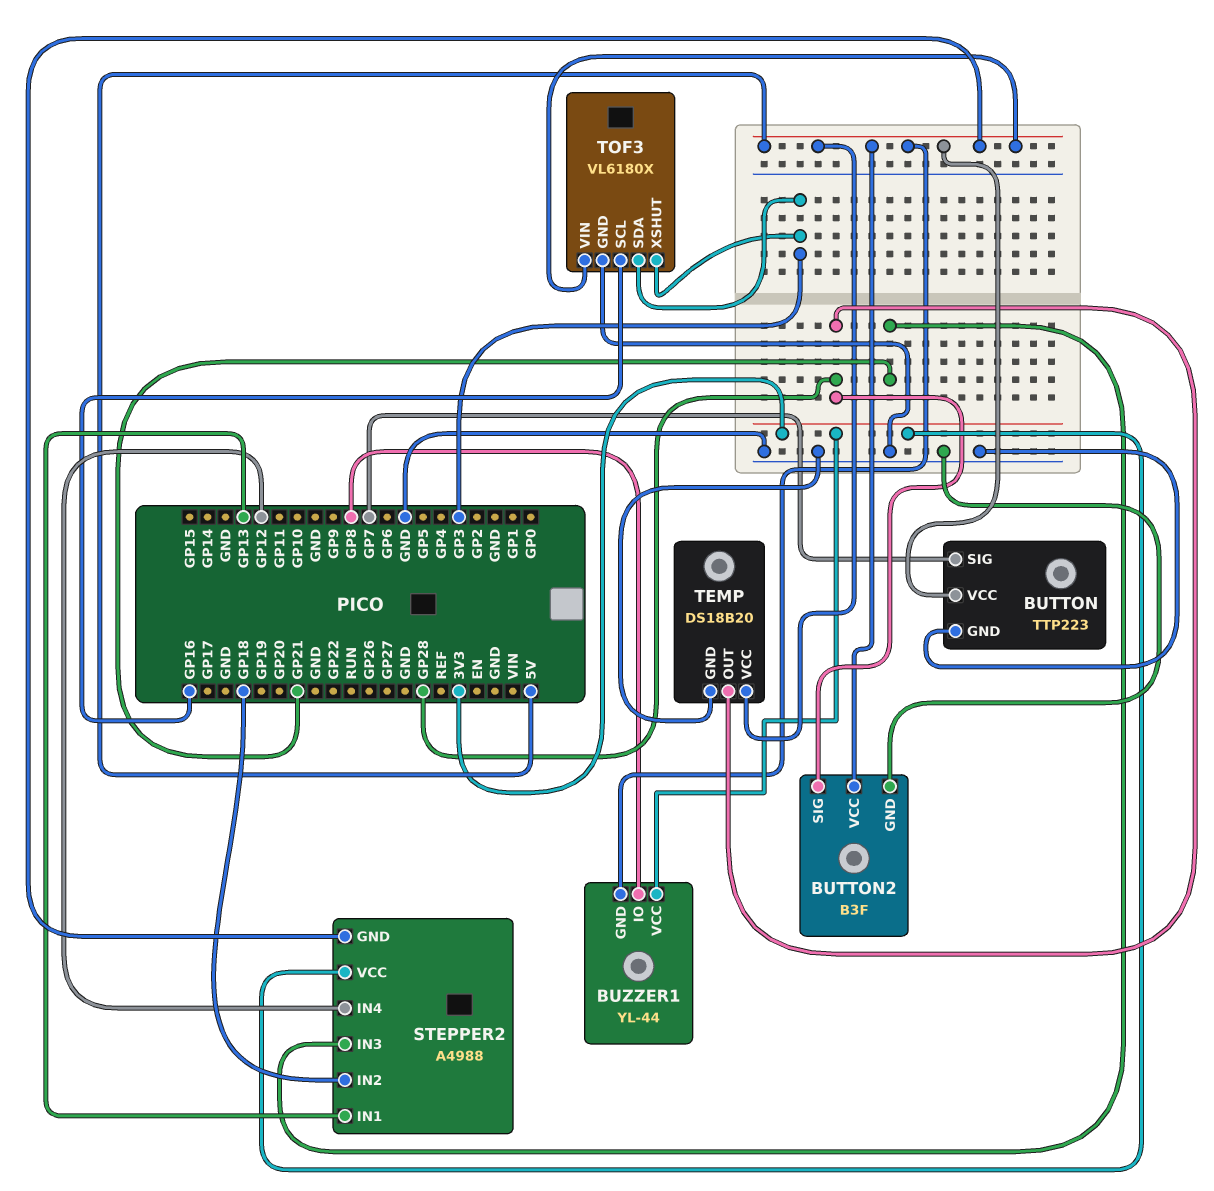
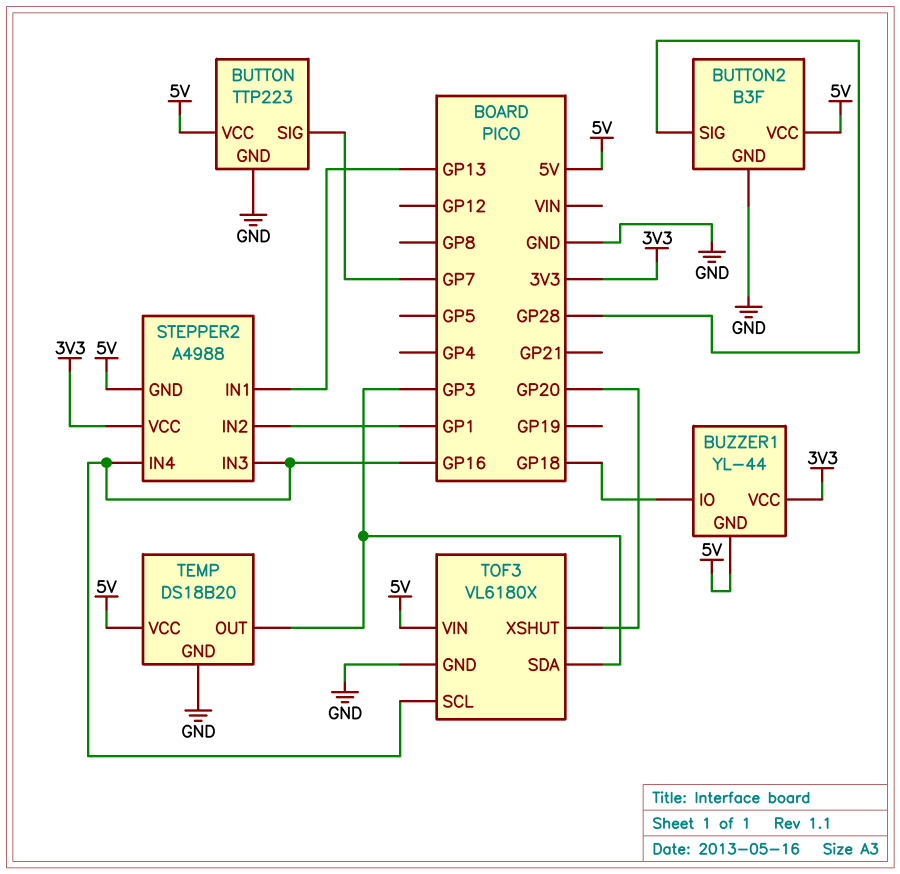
BUZZER1 pin IO: GP8 -> GP18
STEPPER2 pin IN2: GP18 -> GP1
STEPPER2 pin IN3: GP21 -> GP16
STEPPER2 pin IN4: GP12 -> GP16
TEMP pin OUT: GP28 -> GP3
TOF3 pin XSHUT: GP3 -> GP20

